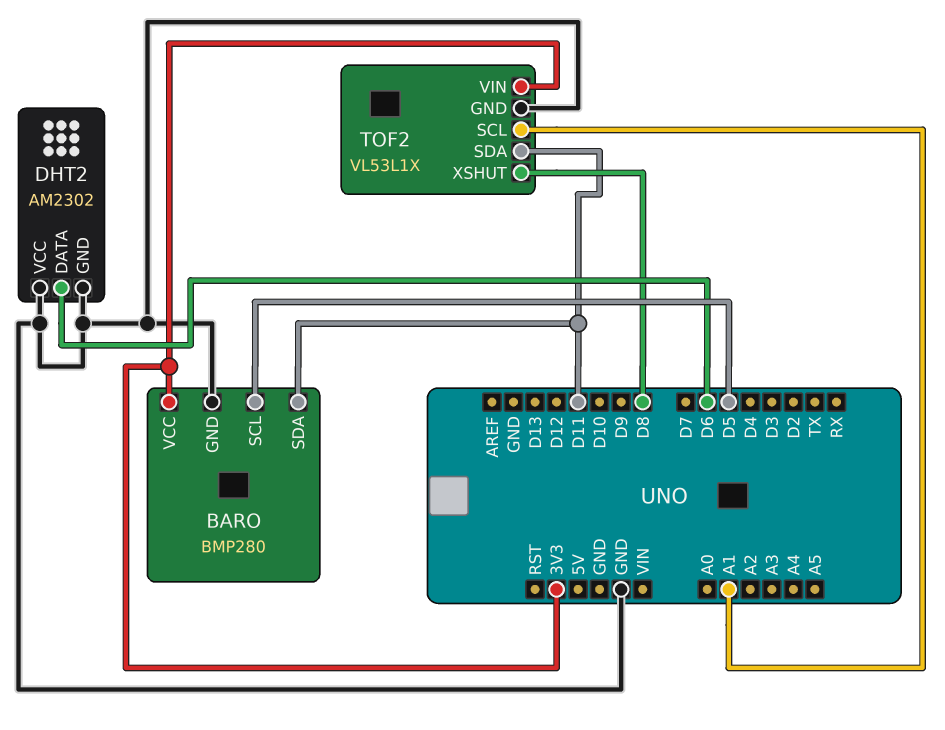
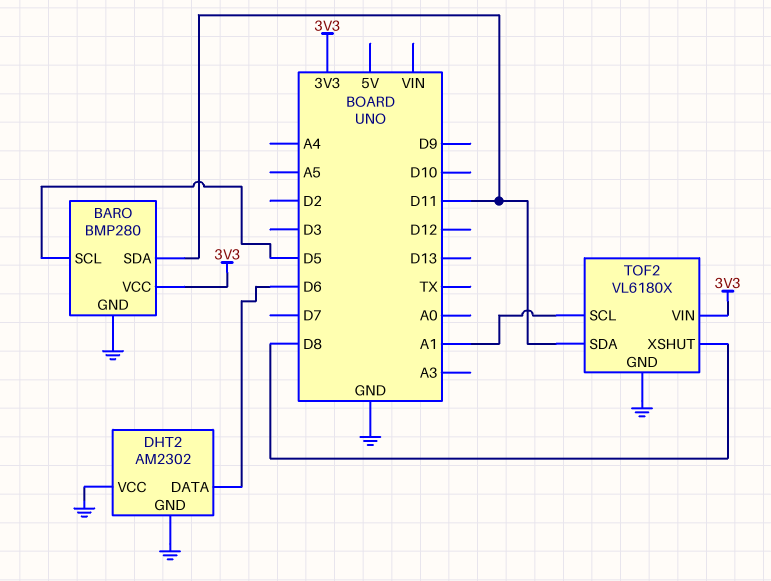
TOF2: VL53L1X -> VL6180X

